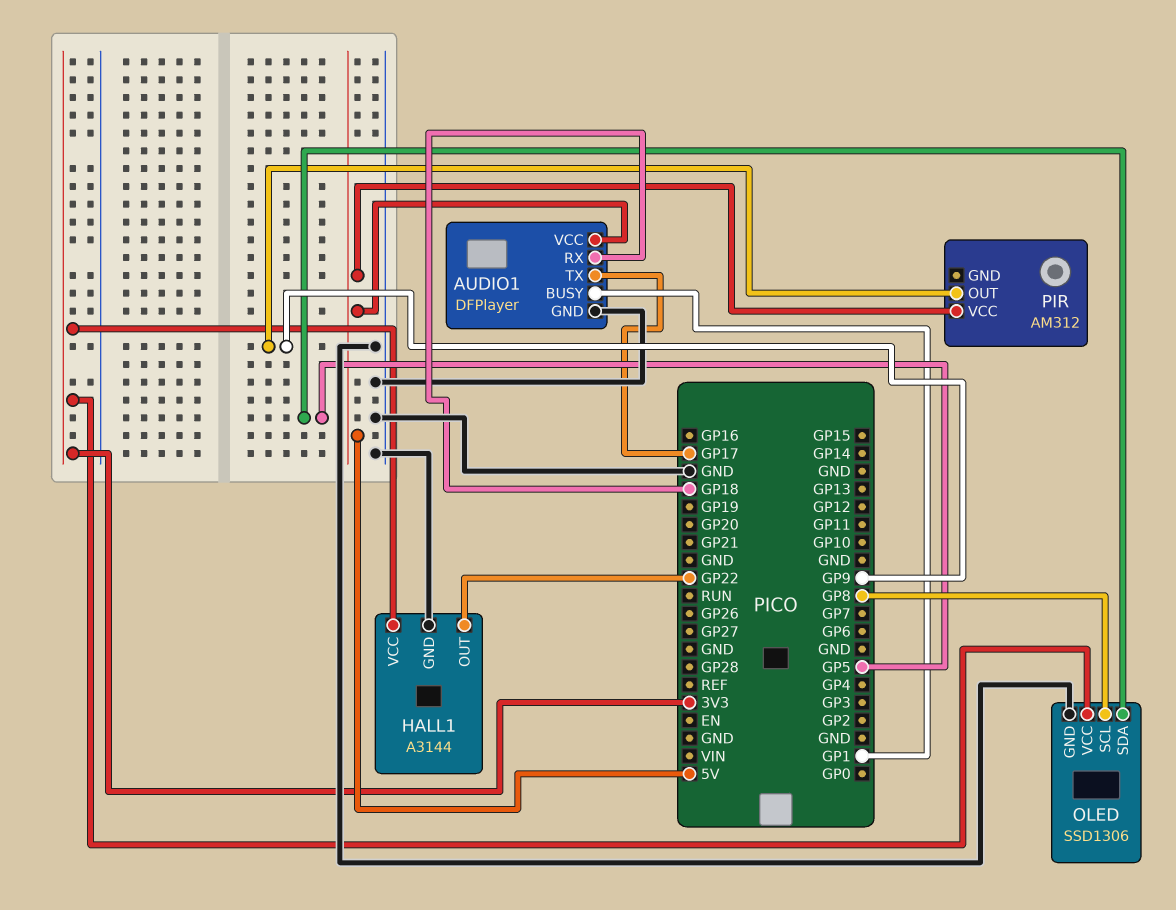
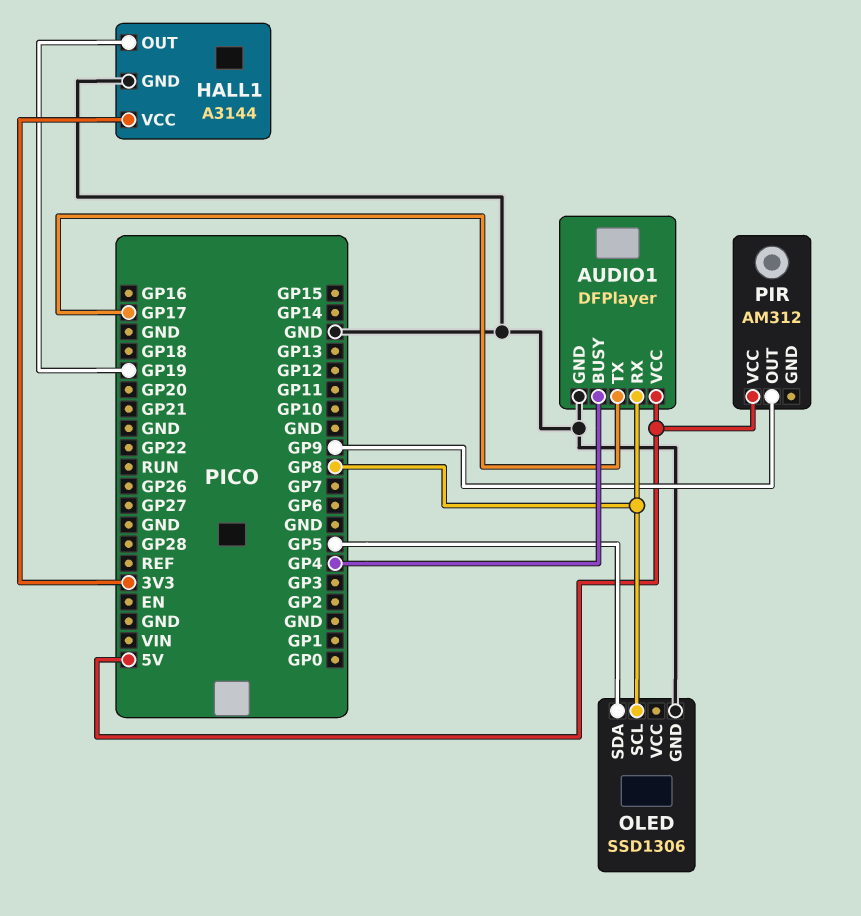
AUDIO1 pin BUSY: GP1 -> GP4
AUDIO1 pin RX: GP18 -> GP8
HALL1 pin OUT: GP22 -> GP19
OLED pin VCC: 3V3 -> none

